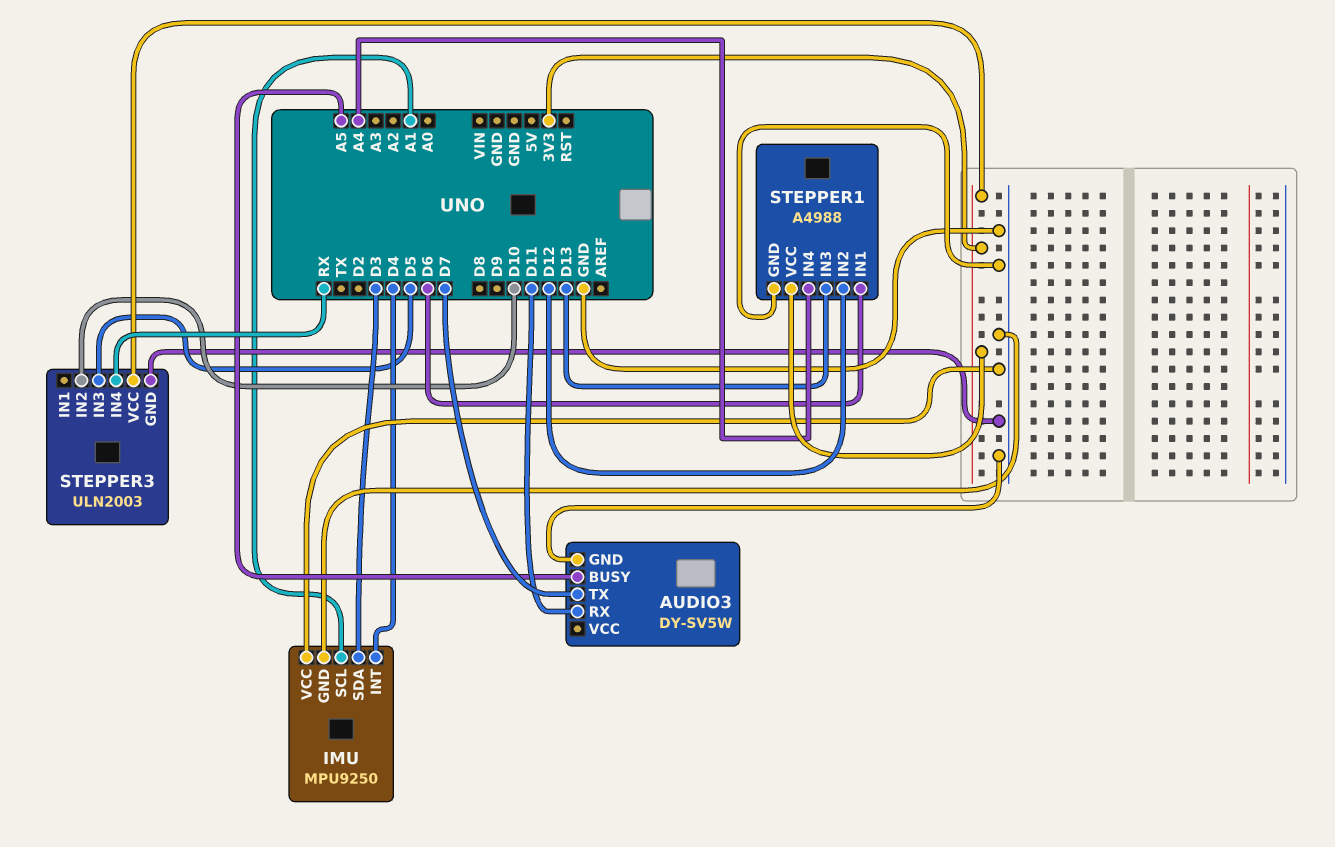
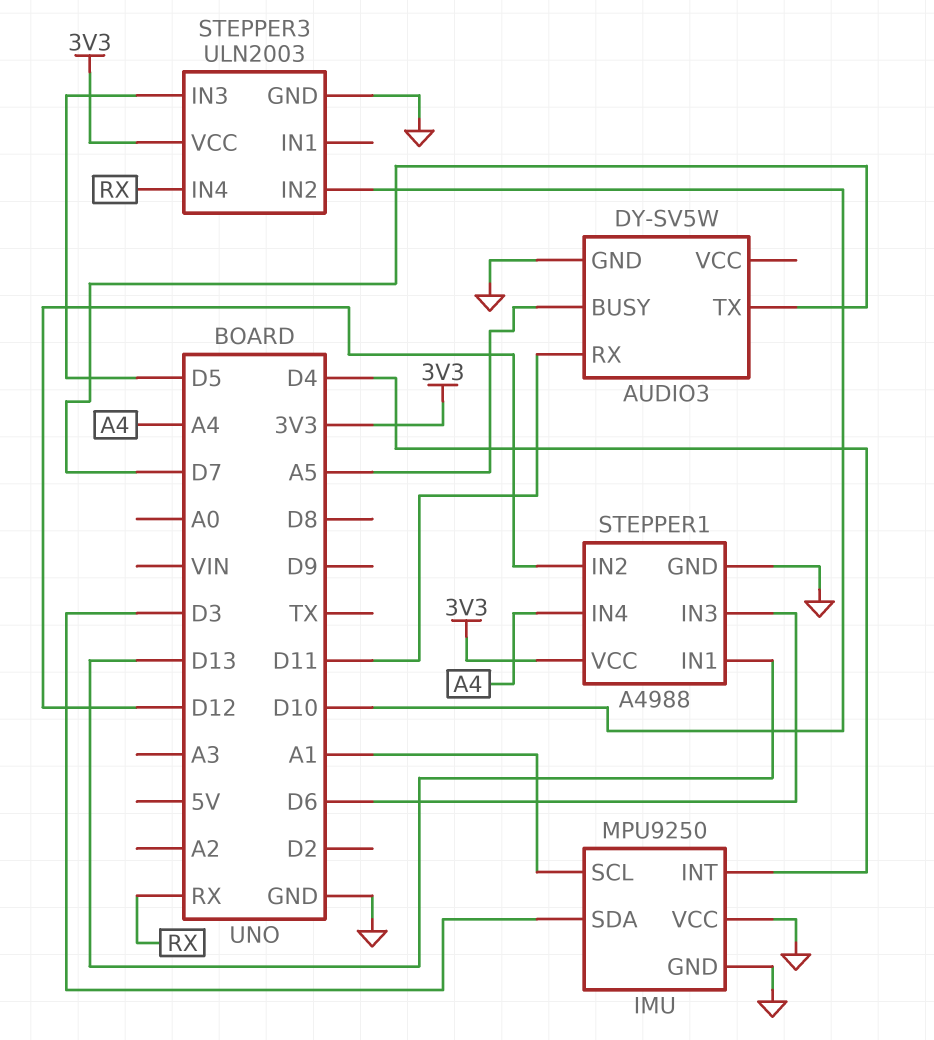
STEPPER1 pin IN1: D6 -> D13
STEPPER1 pin IN3: D13 -> D6

